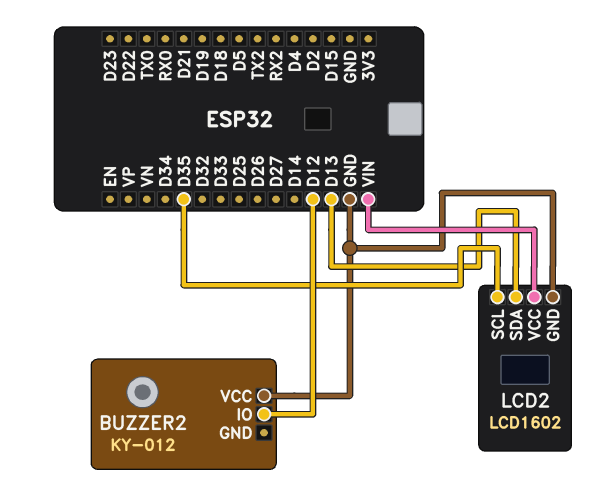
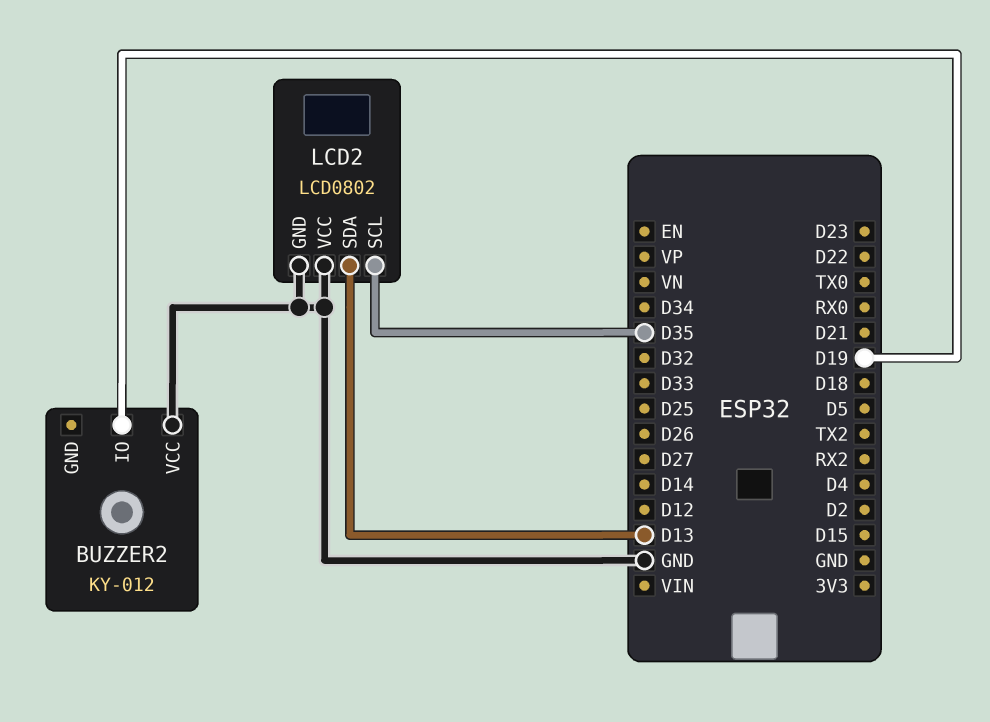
BUZZER2 pin IO: D12 -> D19
LCD2: LCD1602 -> LCD0802
LCD2 pin VCC: VIN -> GND

